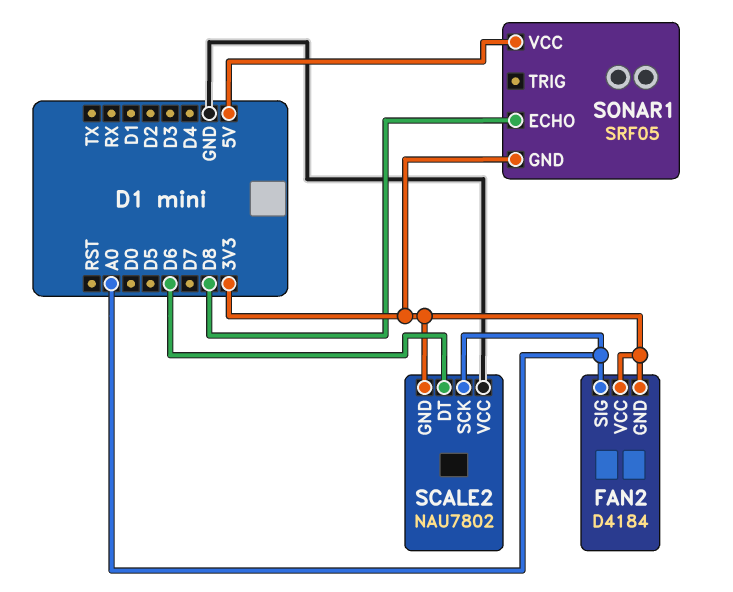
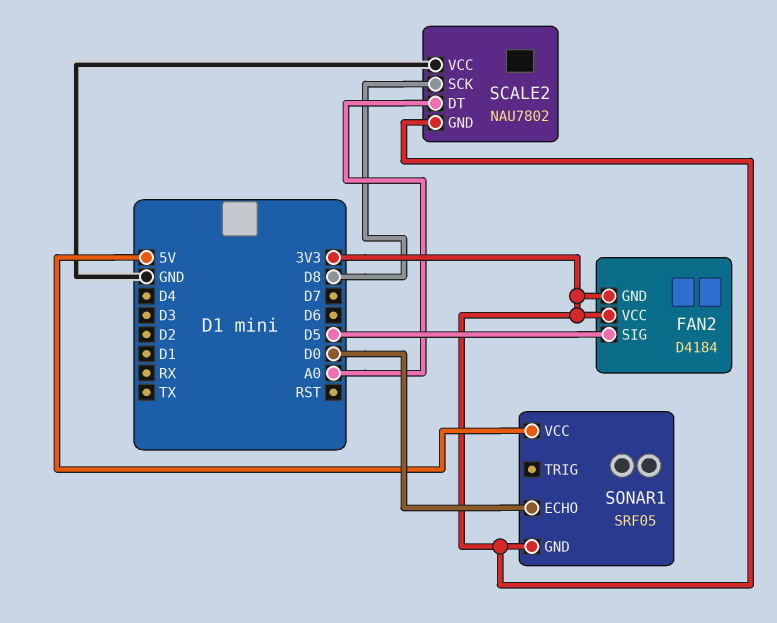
FAN2 pin SIG: A0 -> D5
SCALE2 pin DT: D6 -> A0
SCALE2 pin SCK: A0 -> D8
SONAR1 pin ECHO: D8 -> D0

